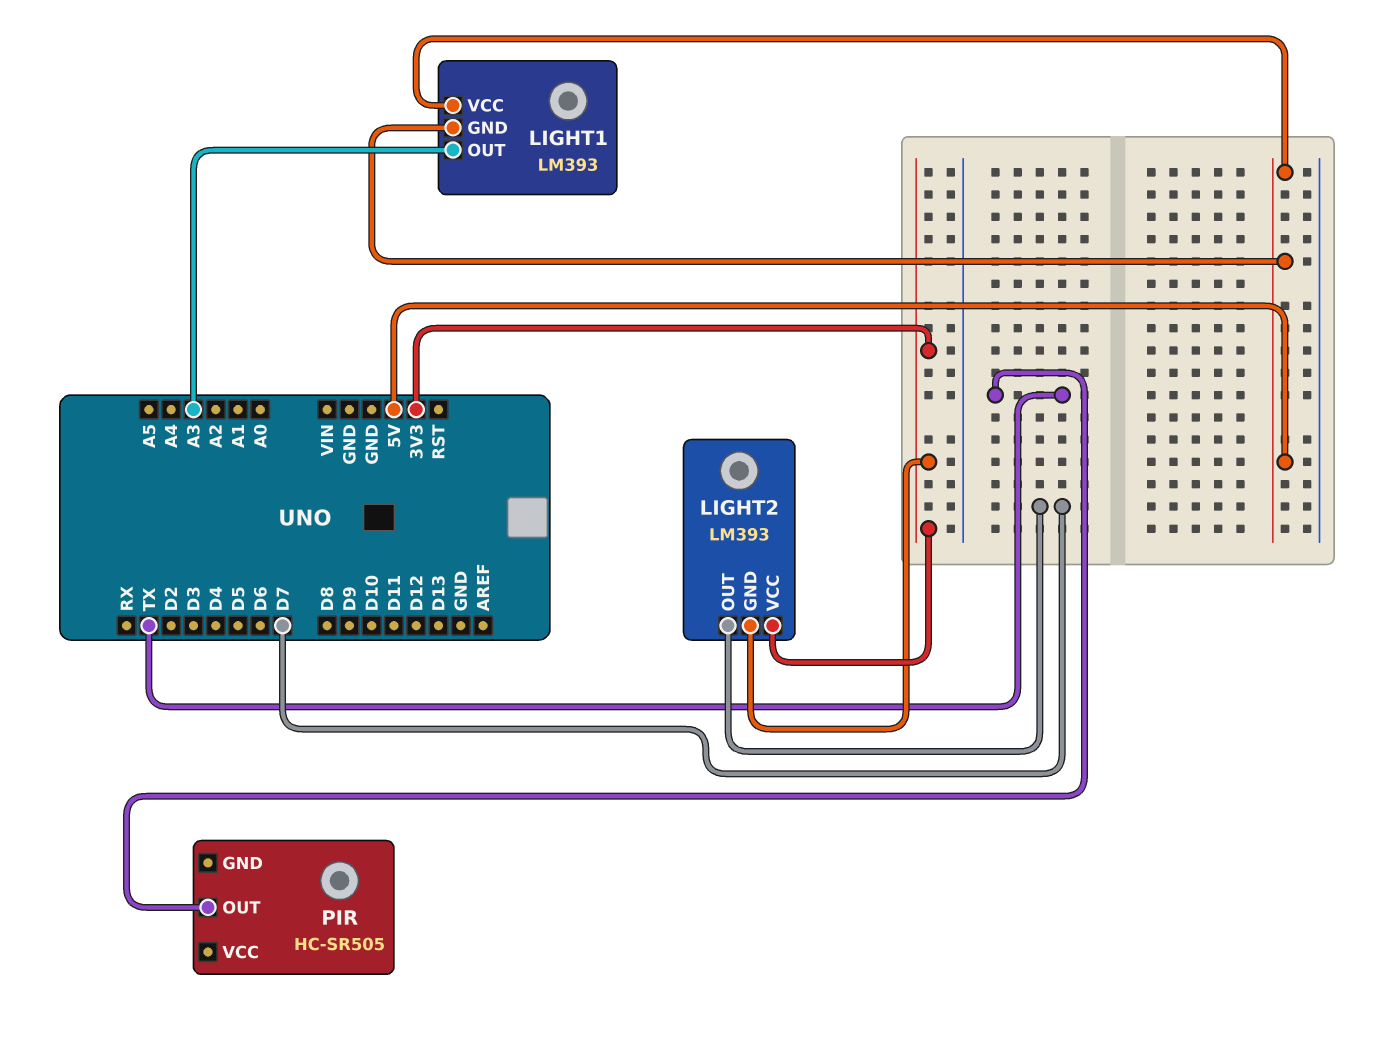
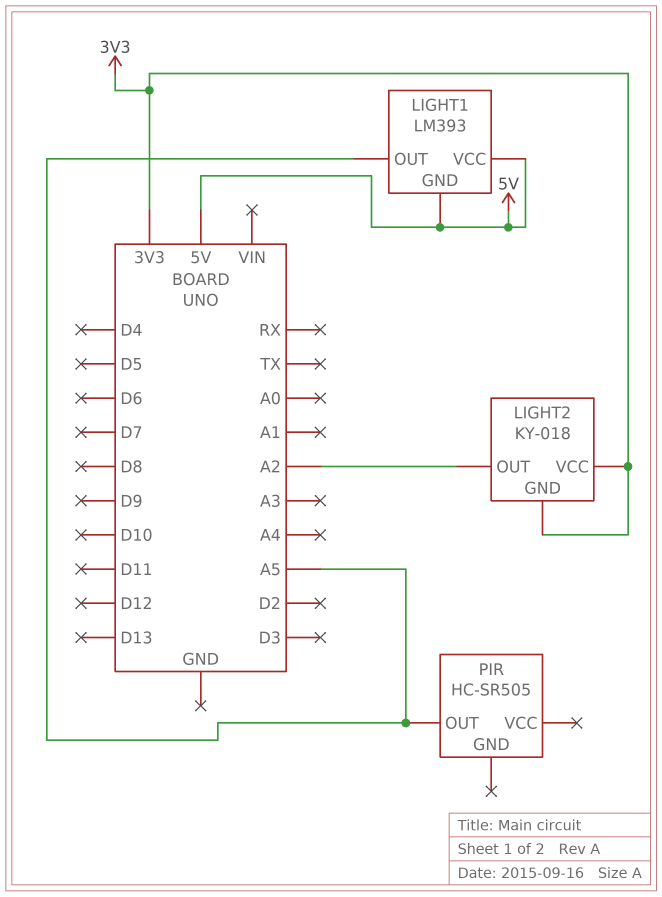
LIGHT1 pin OUT: A3 -> A5
LIGHT2: LM393 -> KY-018
LIGHT2 pin OUT: D7 -> A2
PIR pin OUT: TX -> A5

